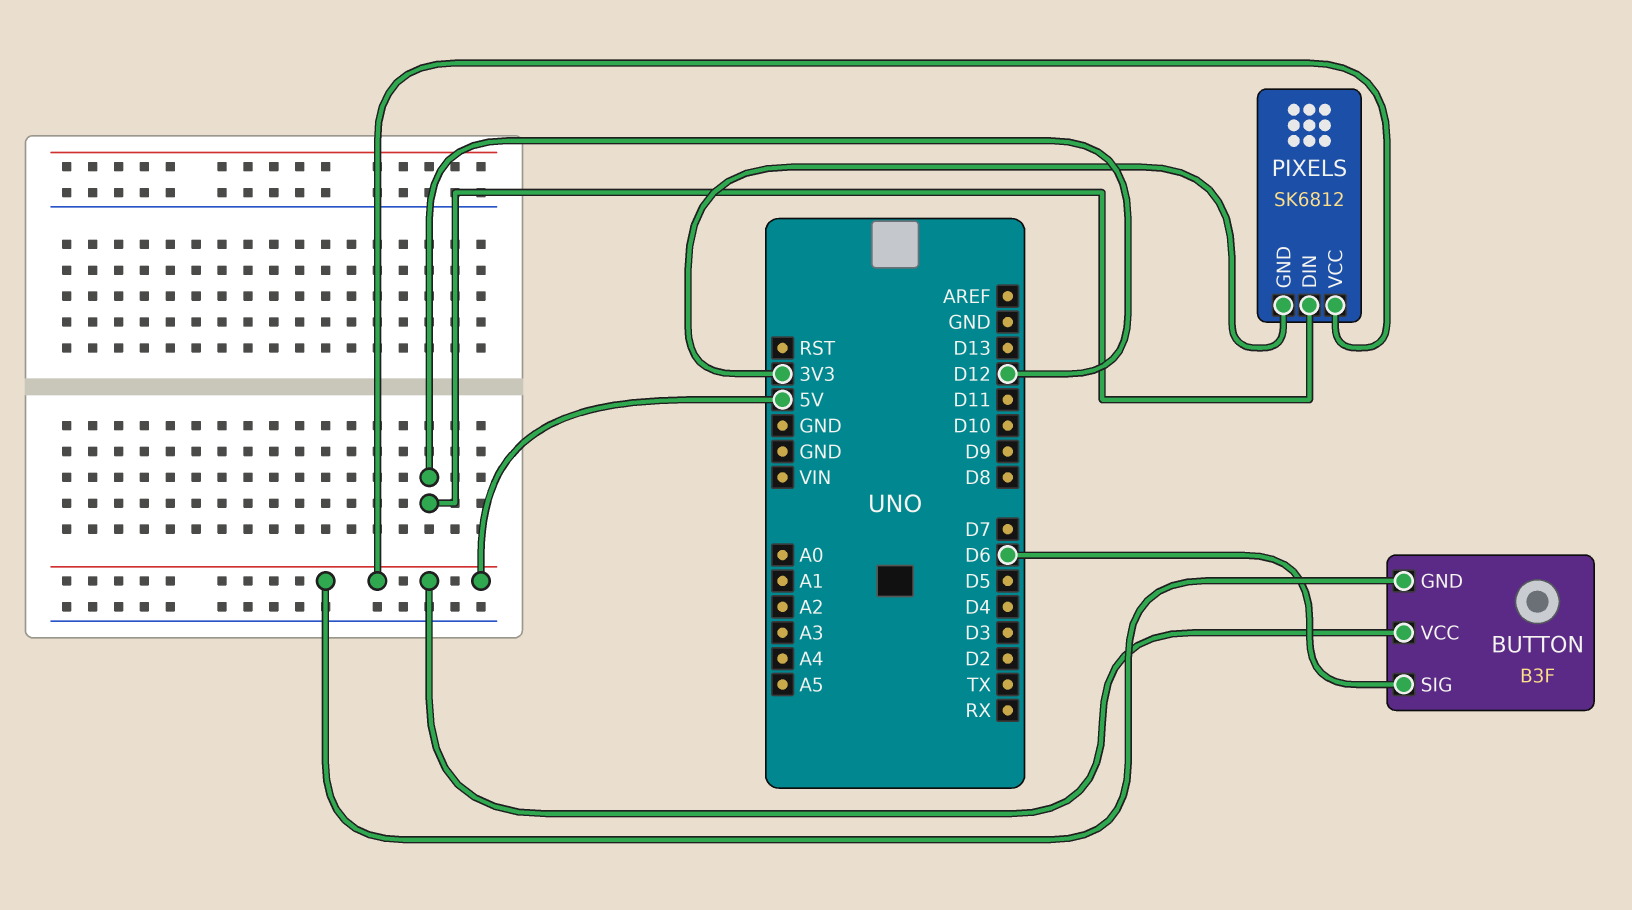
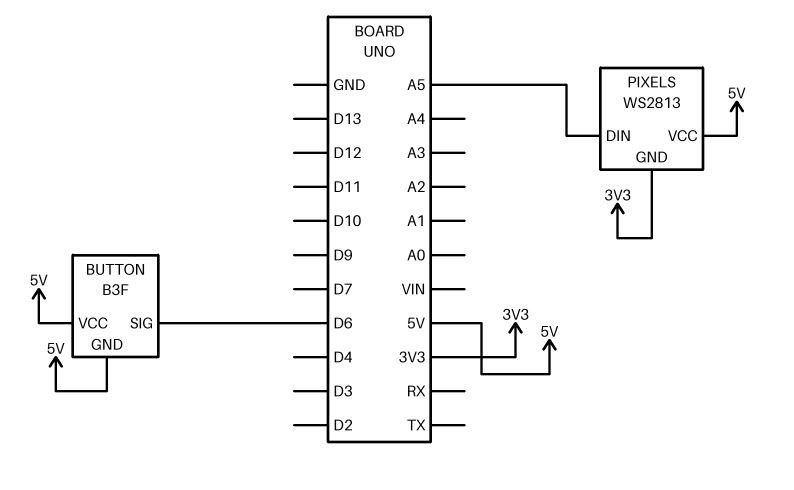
PIXELS: SK6812 -> WS2813
PIXELS pin DIN: D12 -> A5

